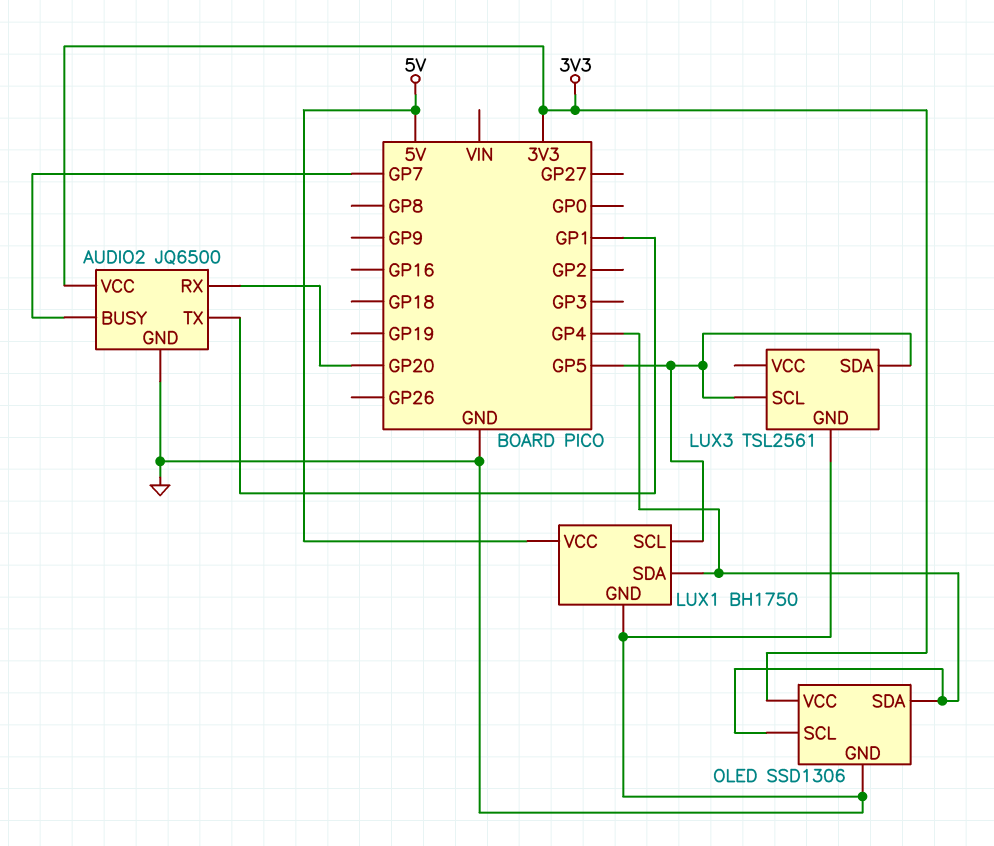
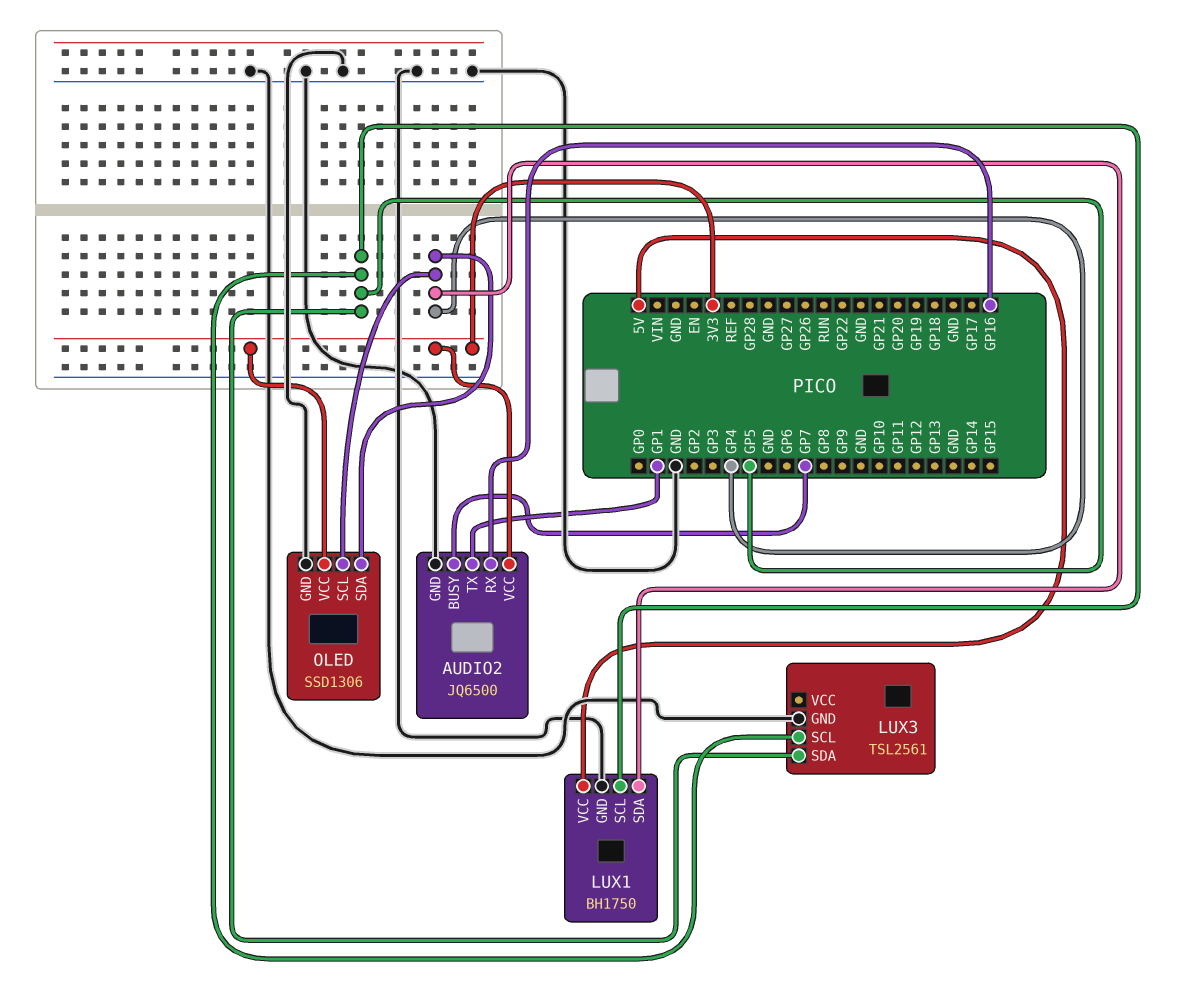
AUDIO2 pin RX: GP20 -> GP16

